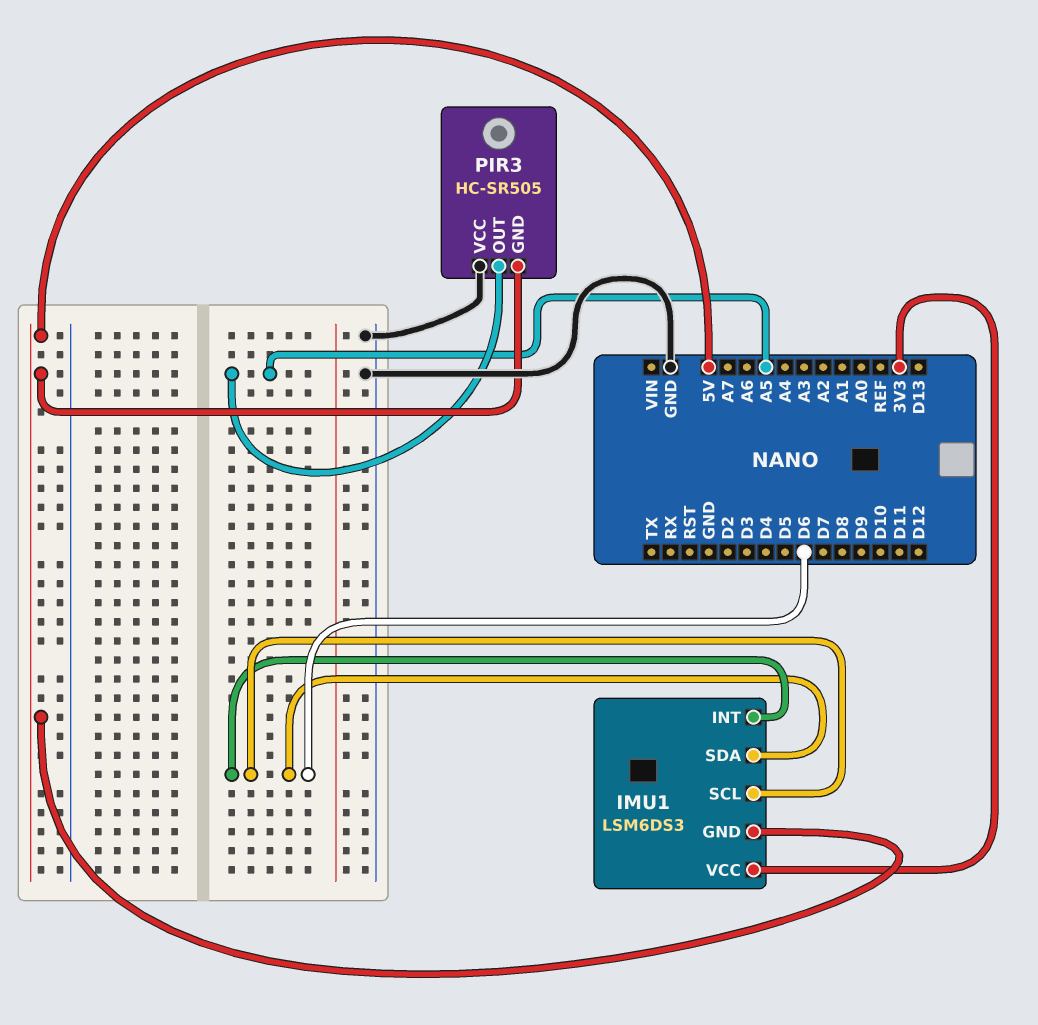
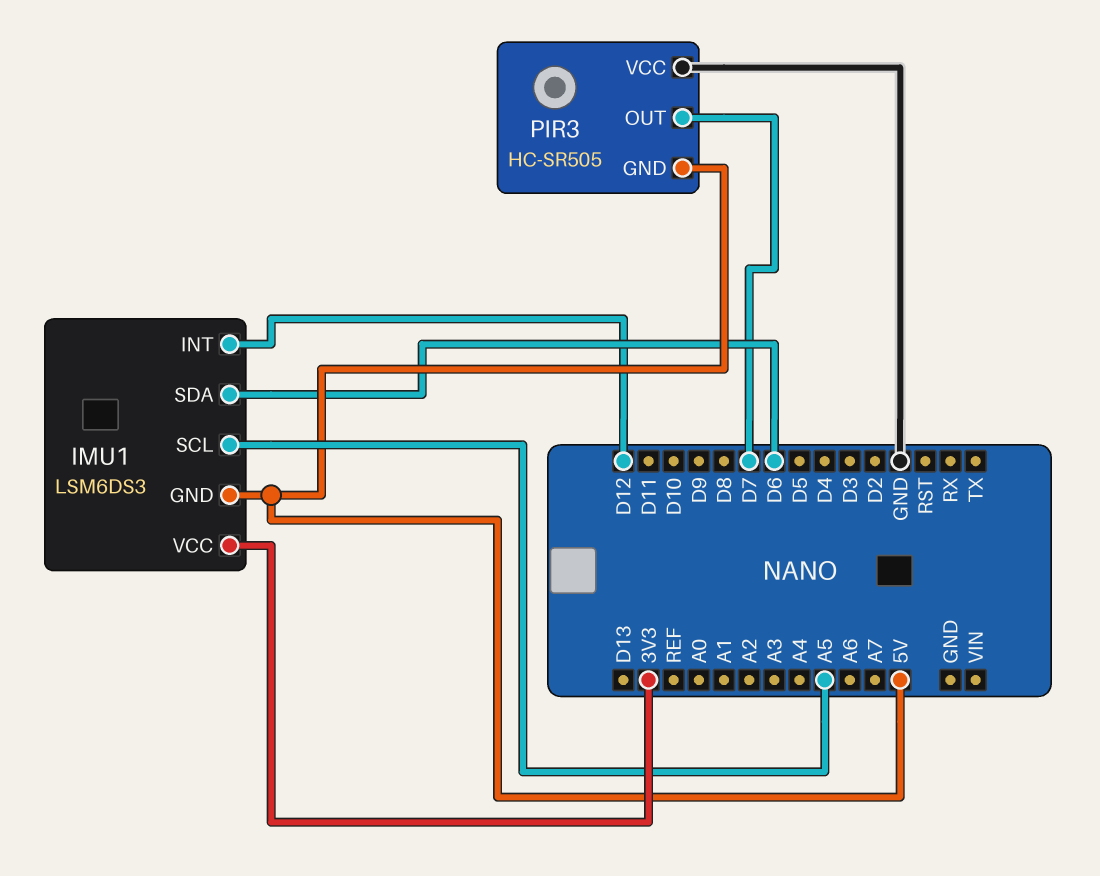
IMU1 pin INT: D6 -> D12
IMU1 pin SCL: D6 -> A5
PIR3 pin OUT: A5 -> D7

